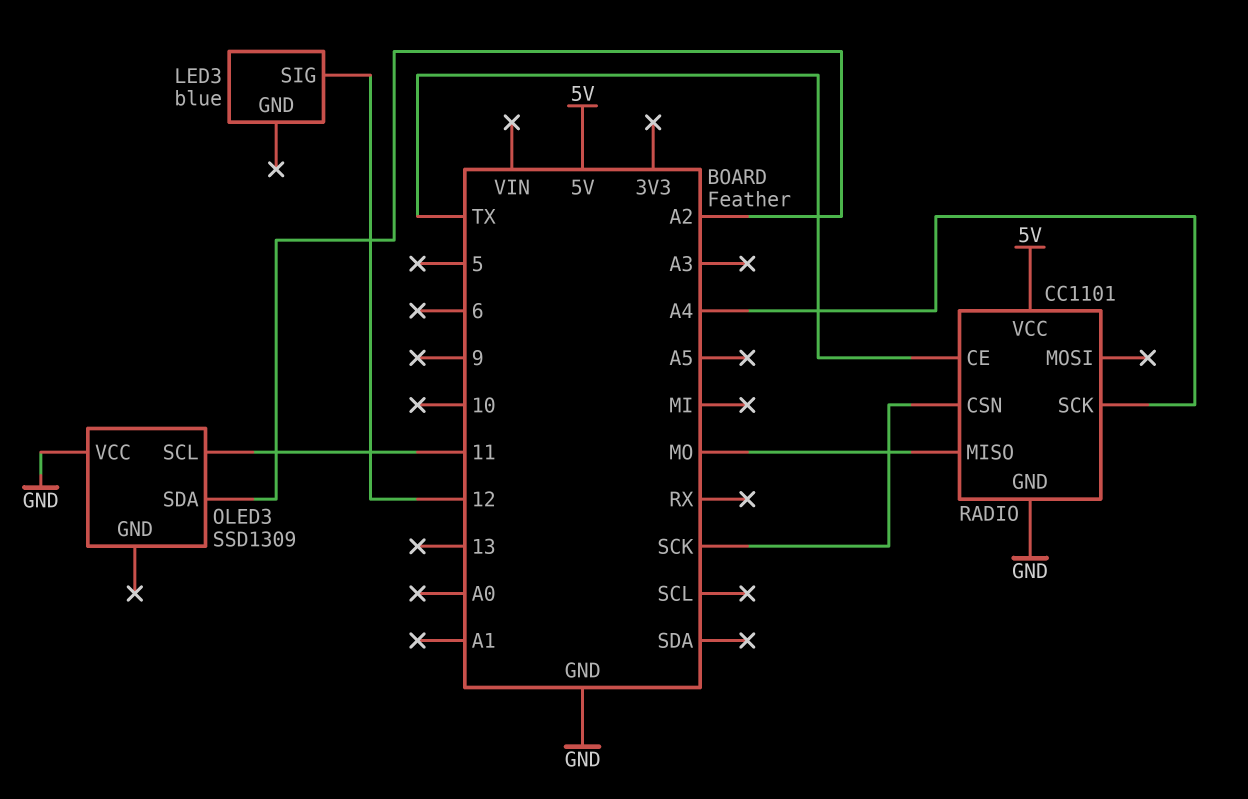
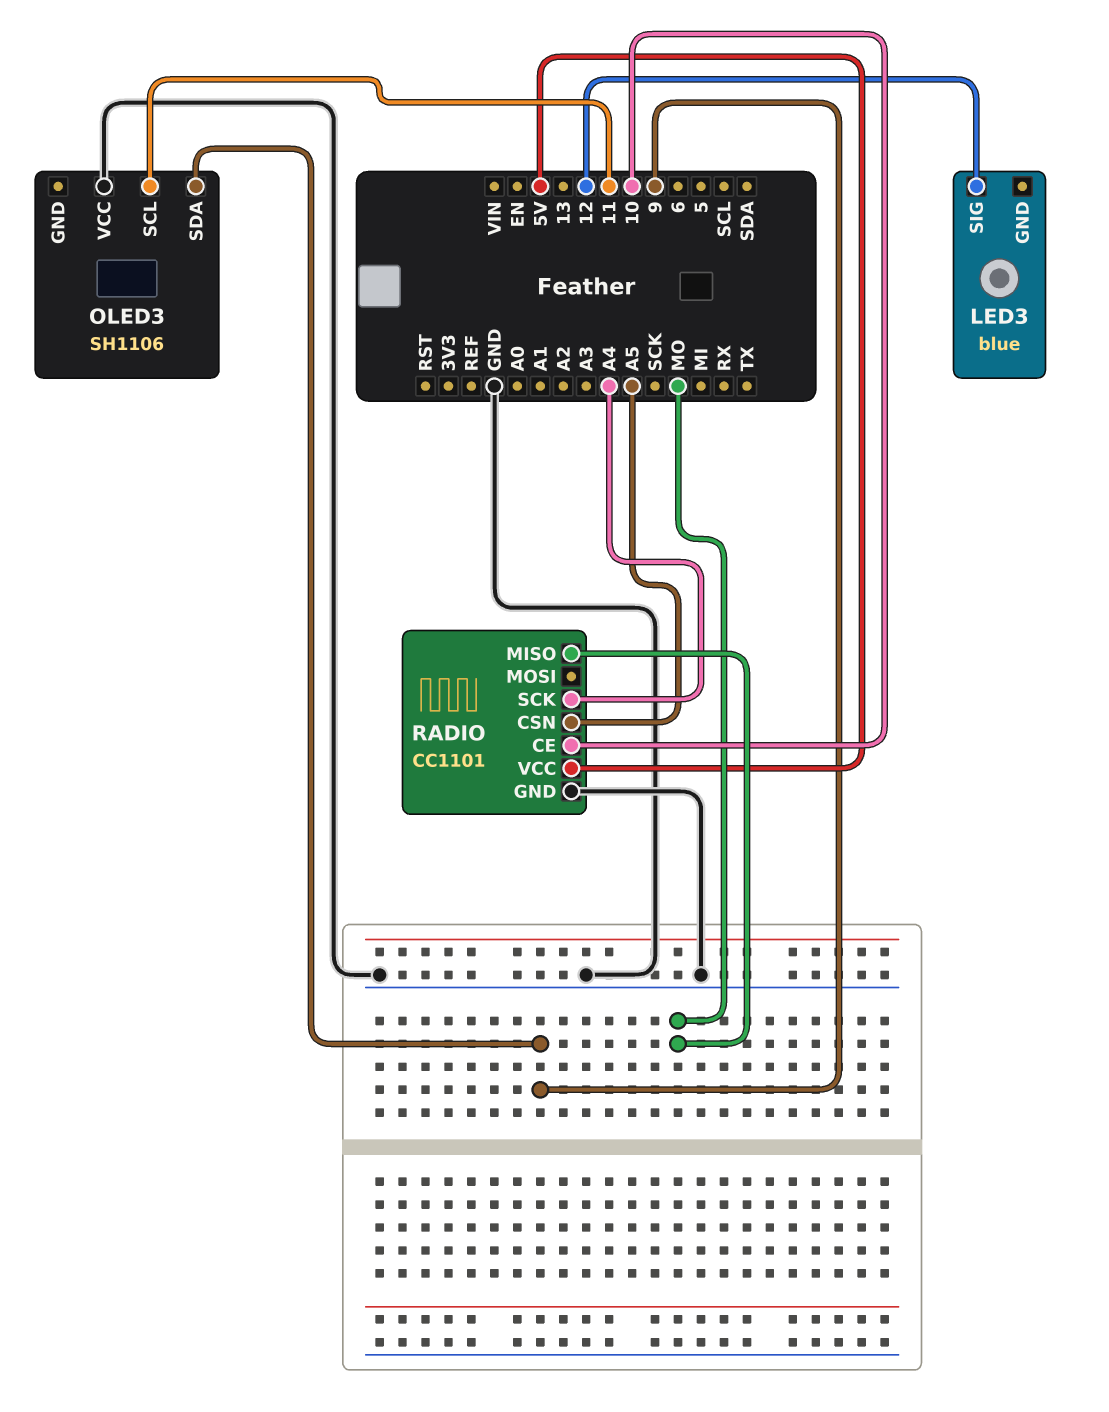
OLED3: SSD1309 -> SH1106
OLED3 pin SDA: A2 -> 9
RADIO pin CE: TX -> 10
RADIO pin CSN: SCK -> A5

